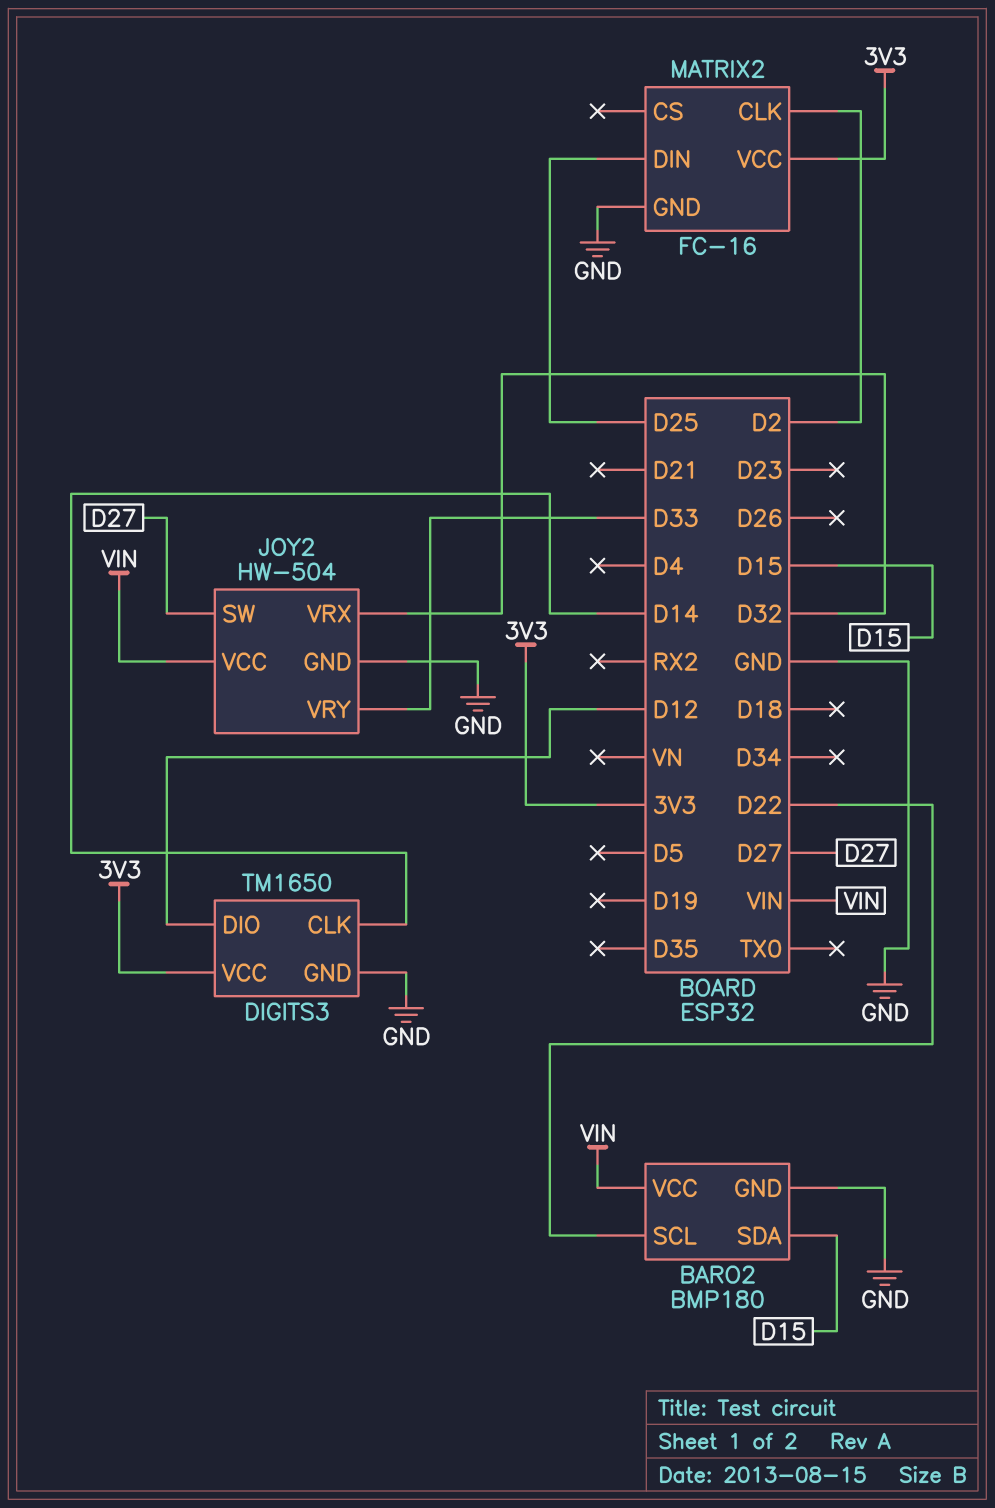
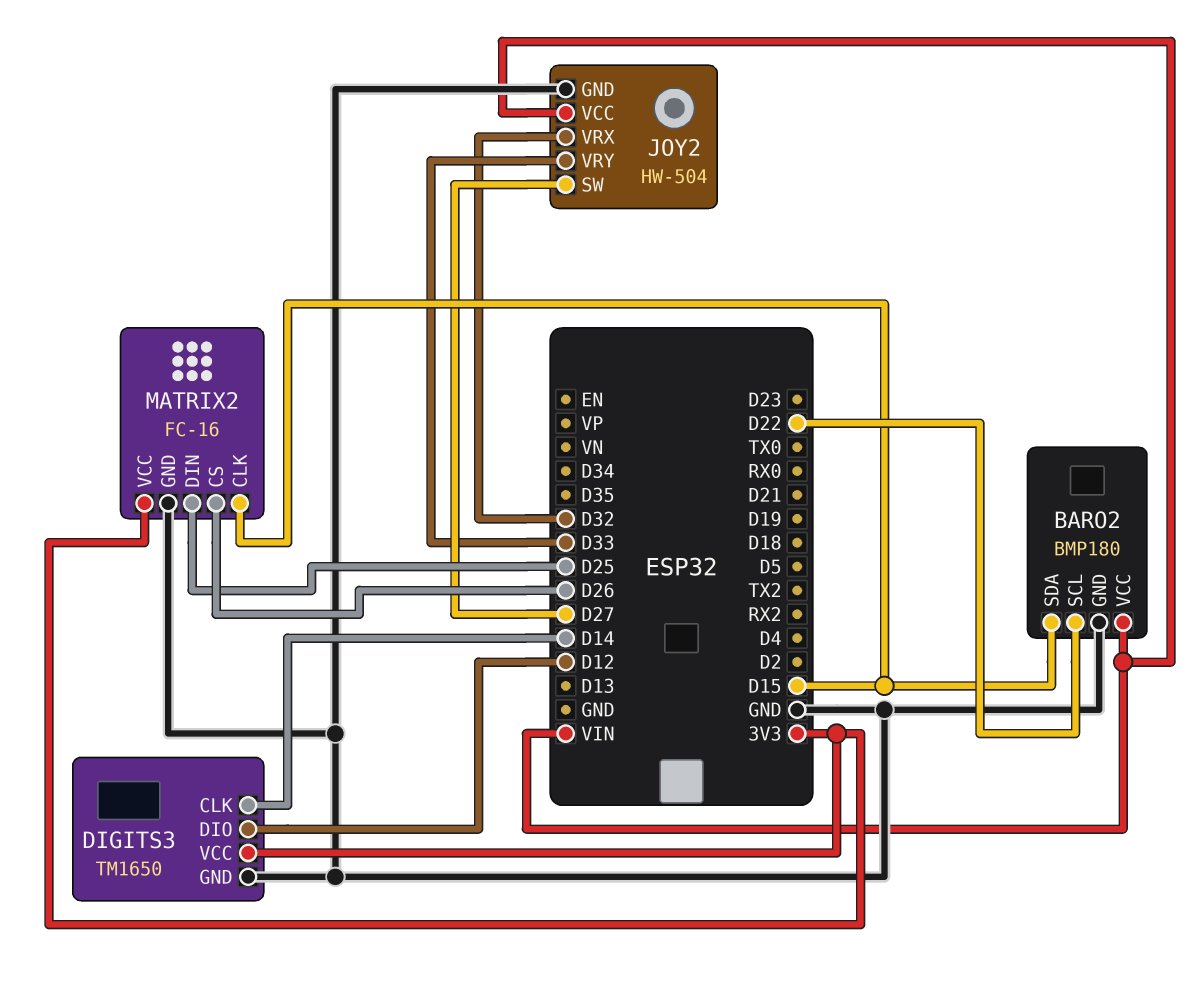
MATRIX2 pin CLK: D2 -> D15
MATRIX2 pin CS: none -> D26

